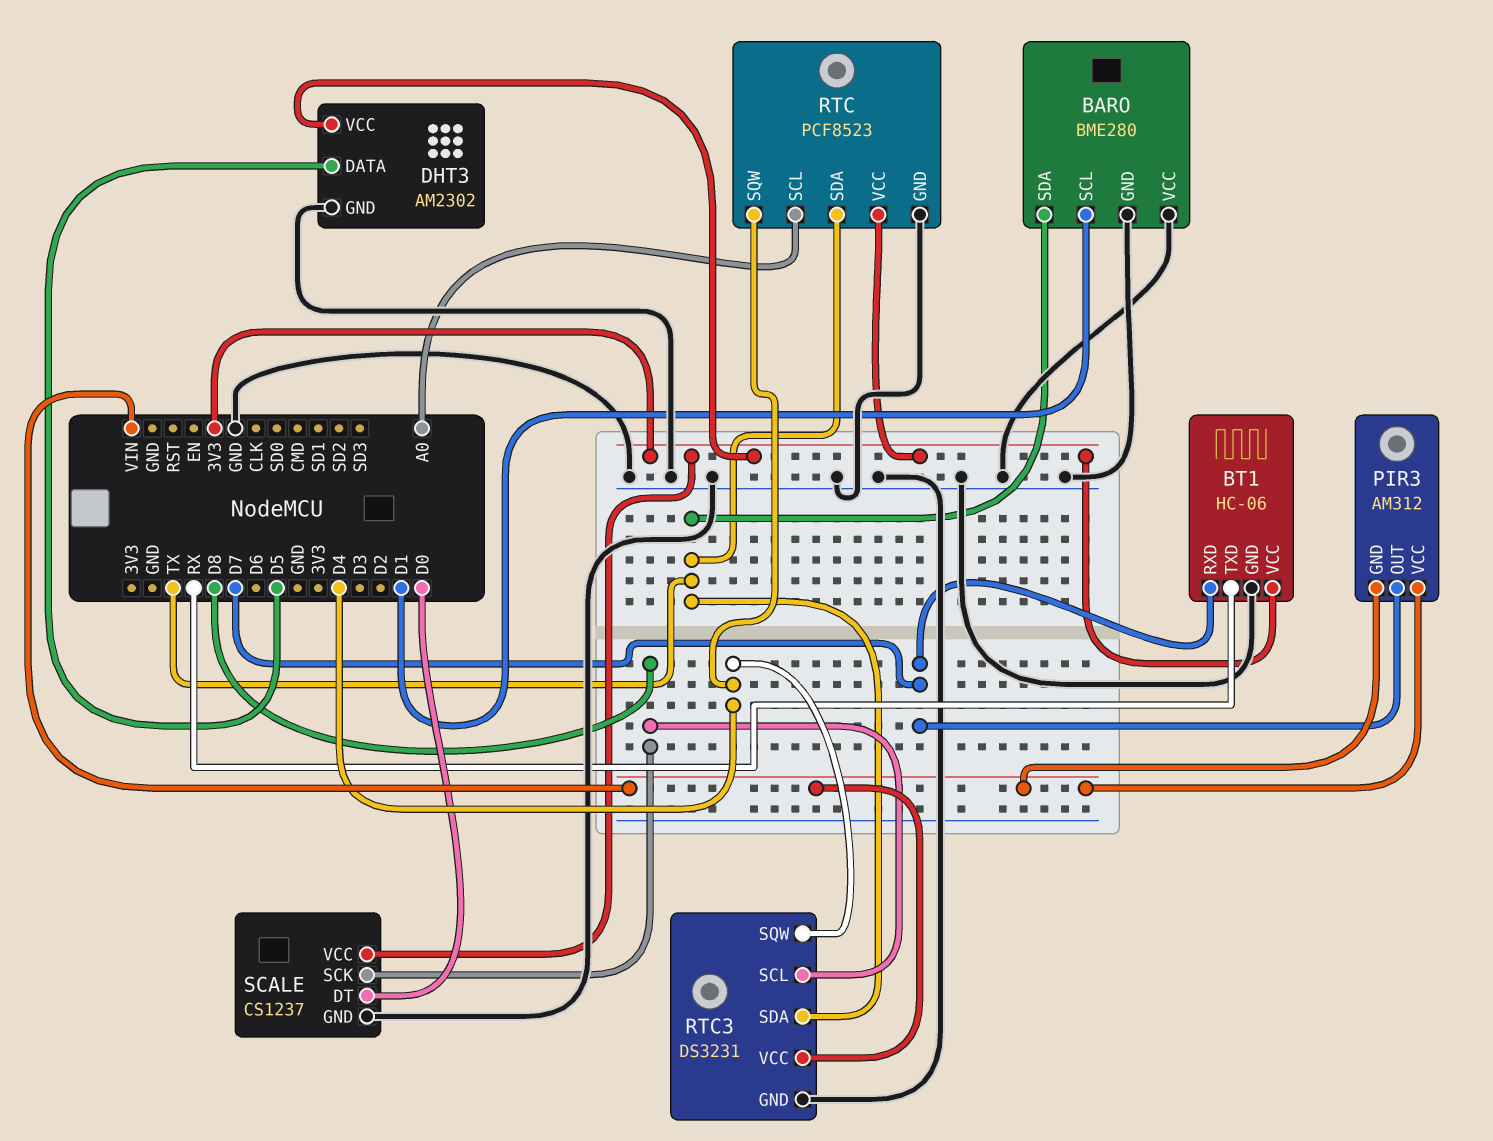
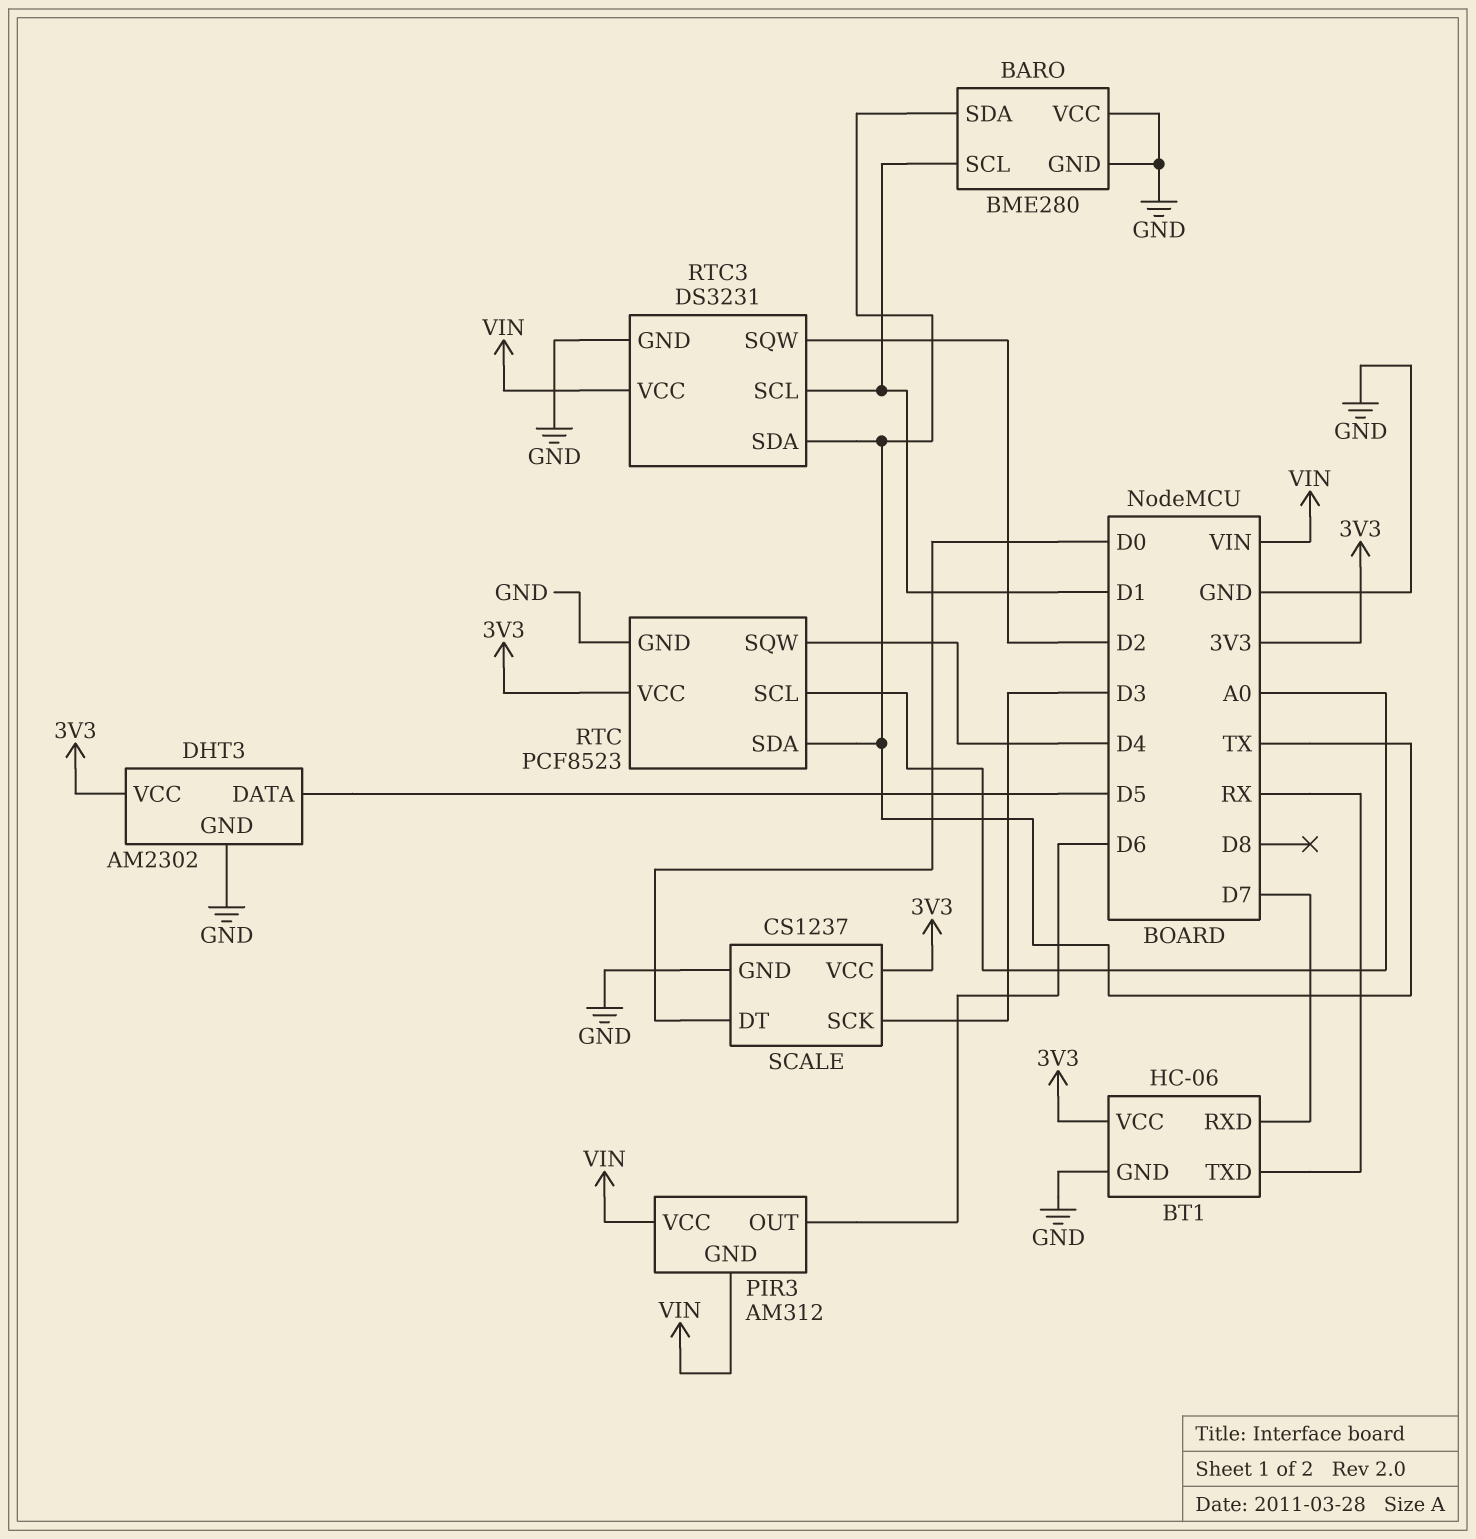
PIR3 pin OUT: D7 -> D6
RTC3 pin SCL: D8 -> D1
RTC3 pin SQW: D4 -> D2
SCALE pin SCK: D8 -> D3

